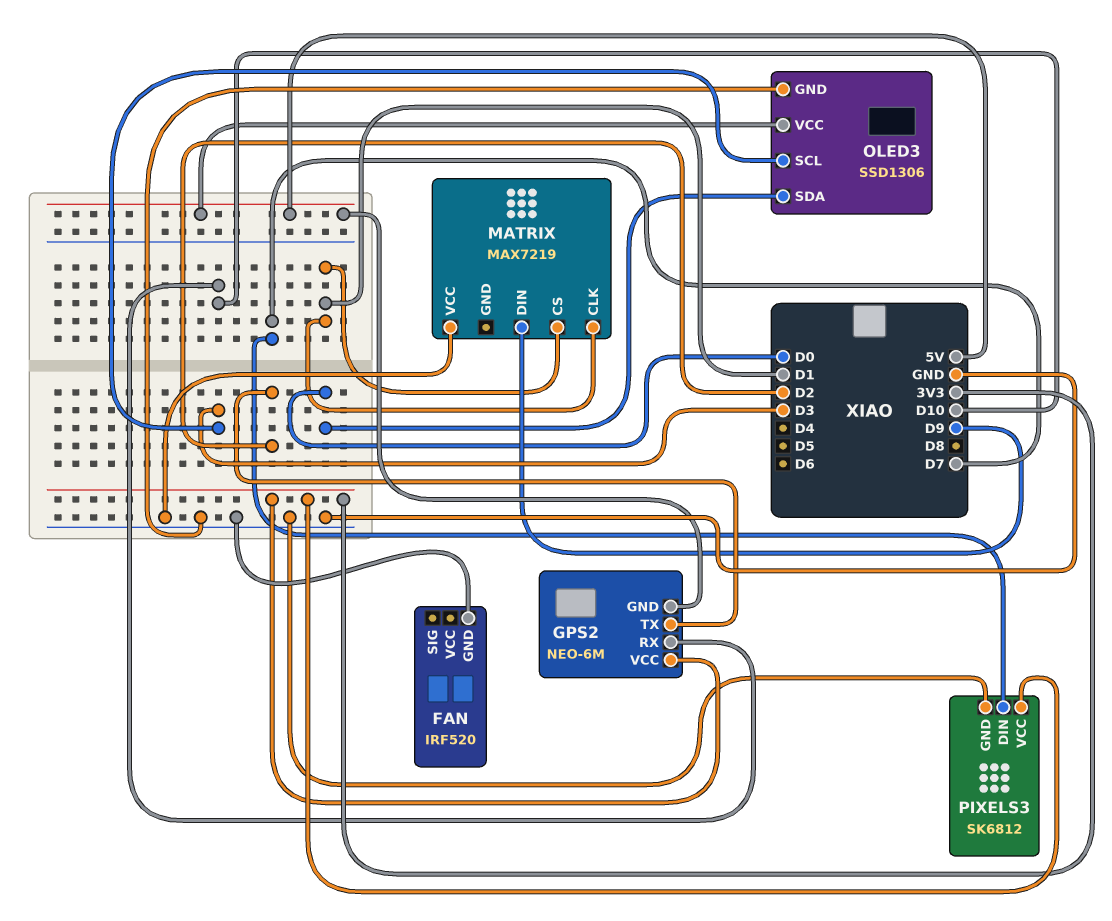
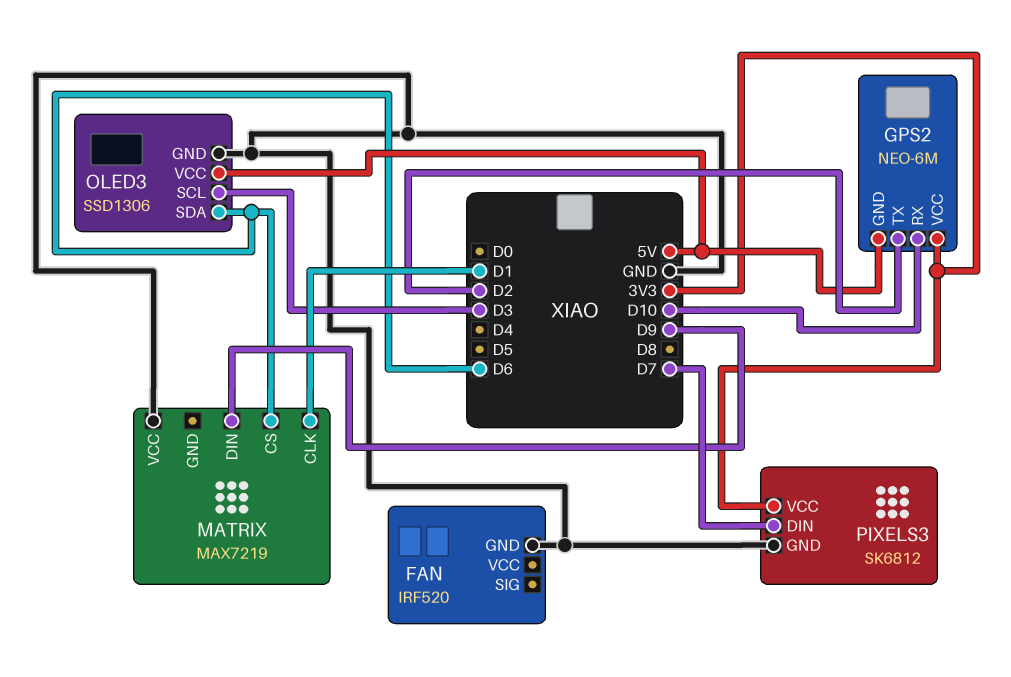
MATRIX pin CS: D1 -> D6
OLED3 pin SDA: D0 -> D6

